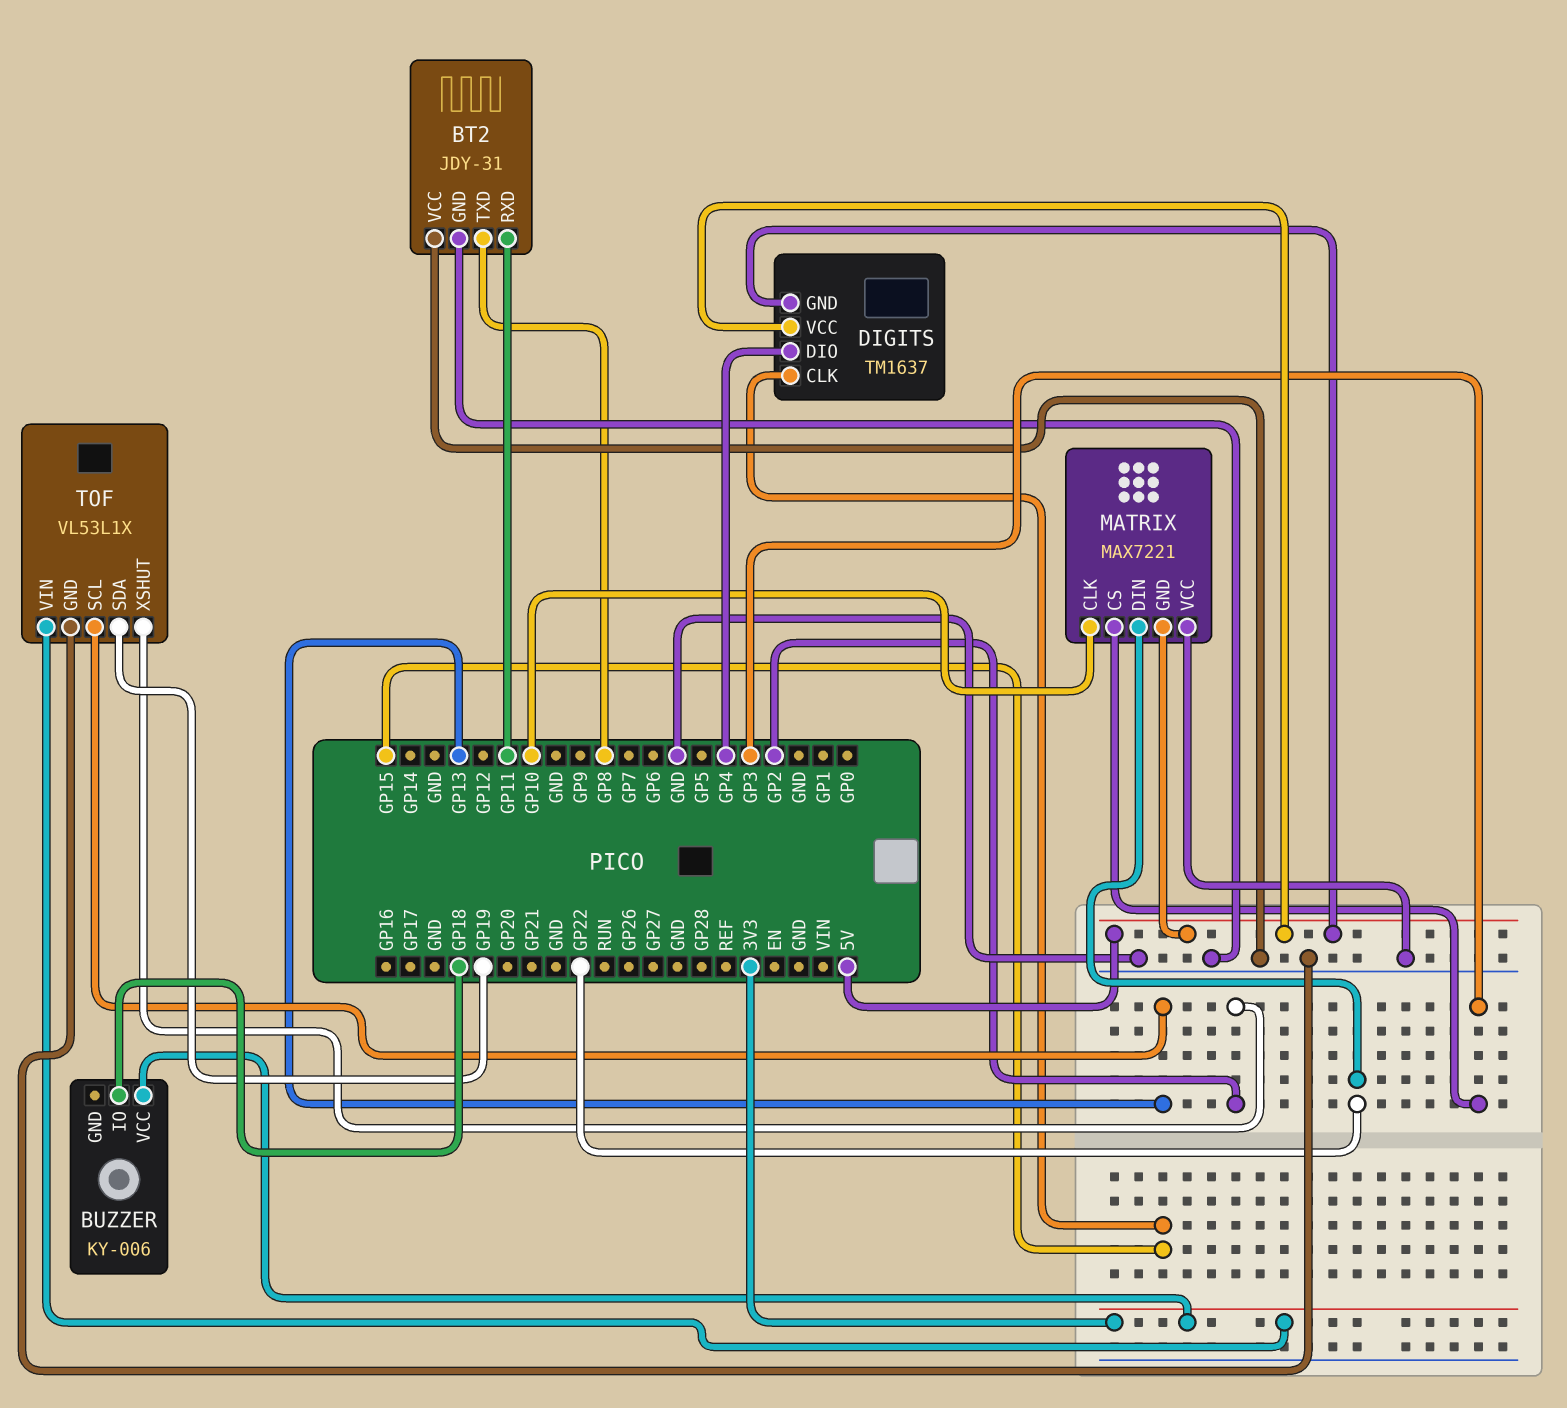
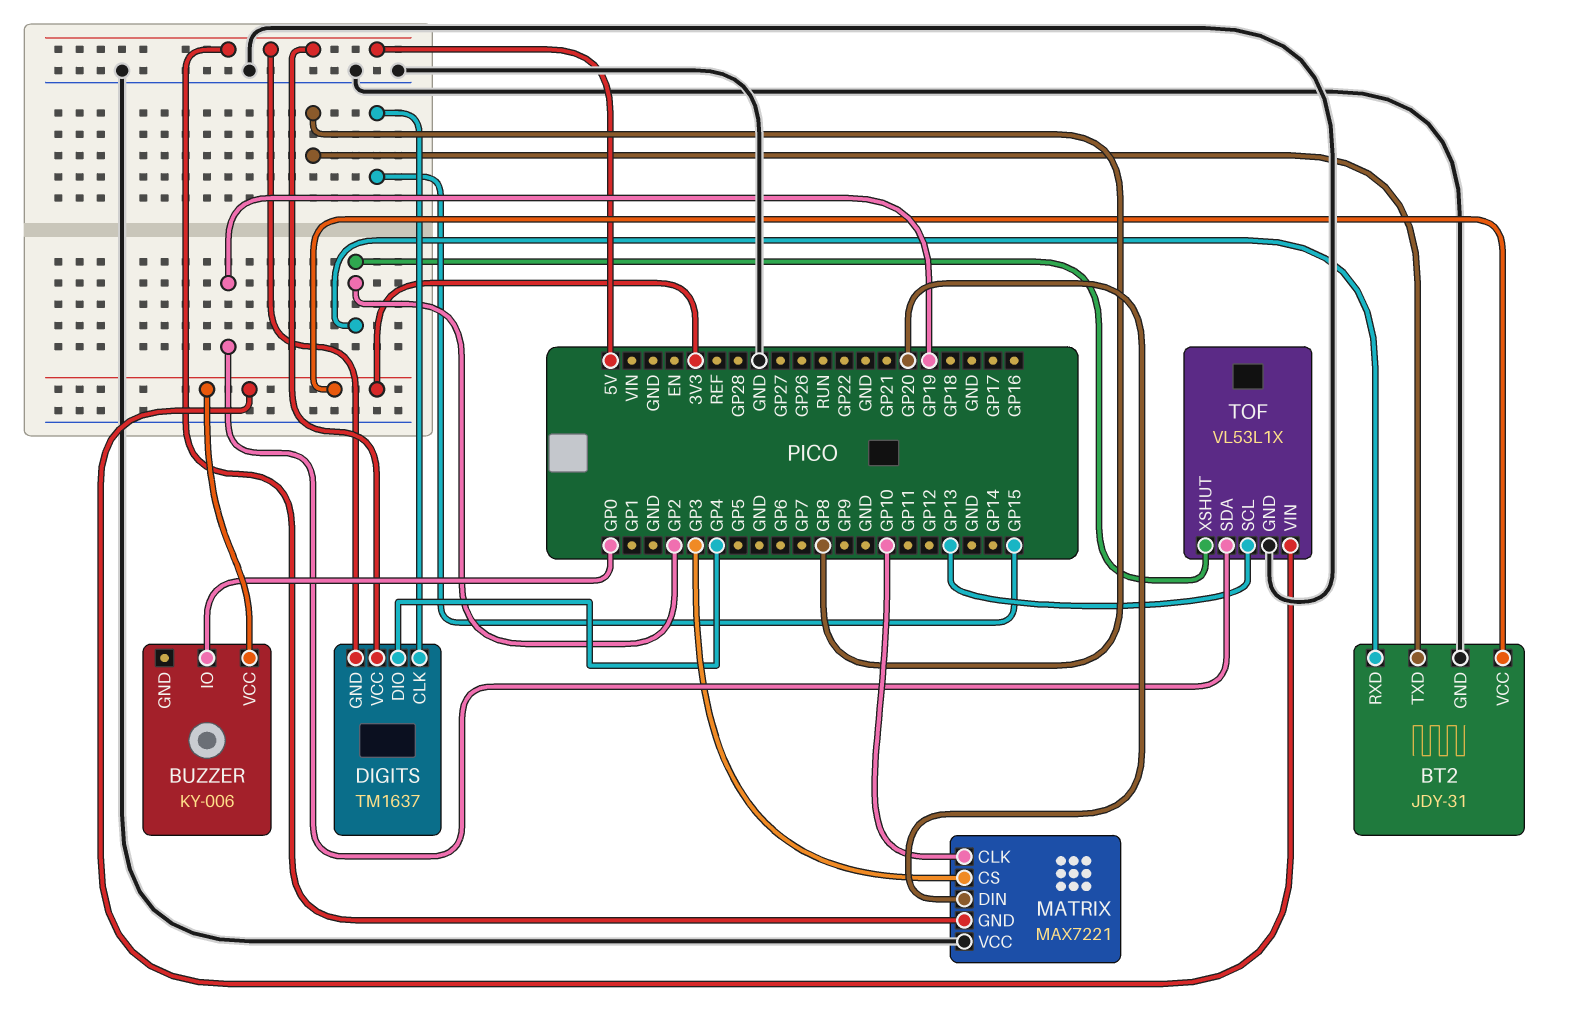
BT2 pin RXD: GP11 -> GP2
BT2 pin VCC: GND -> 3V3
BUZZER pin IO: GP18 -> GP0
MATRIX pin DIN: GP22 -> GP20

